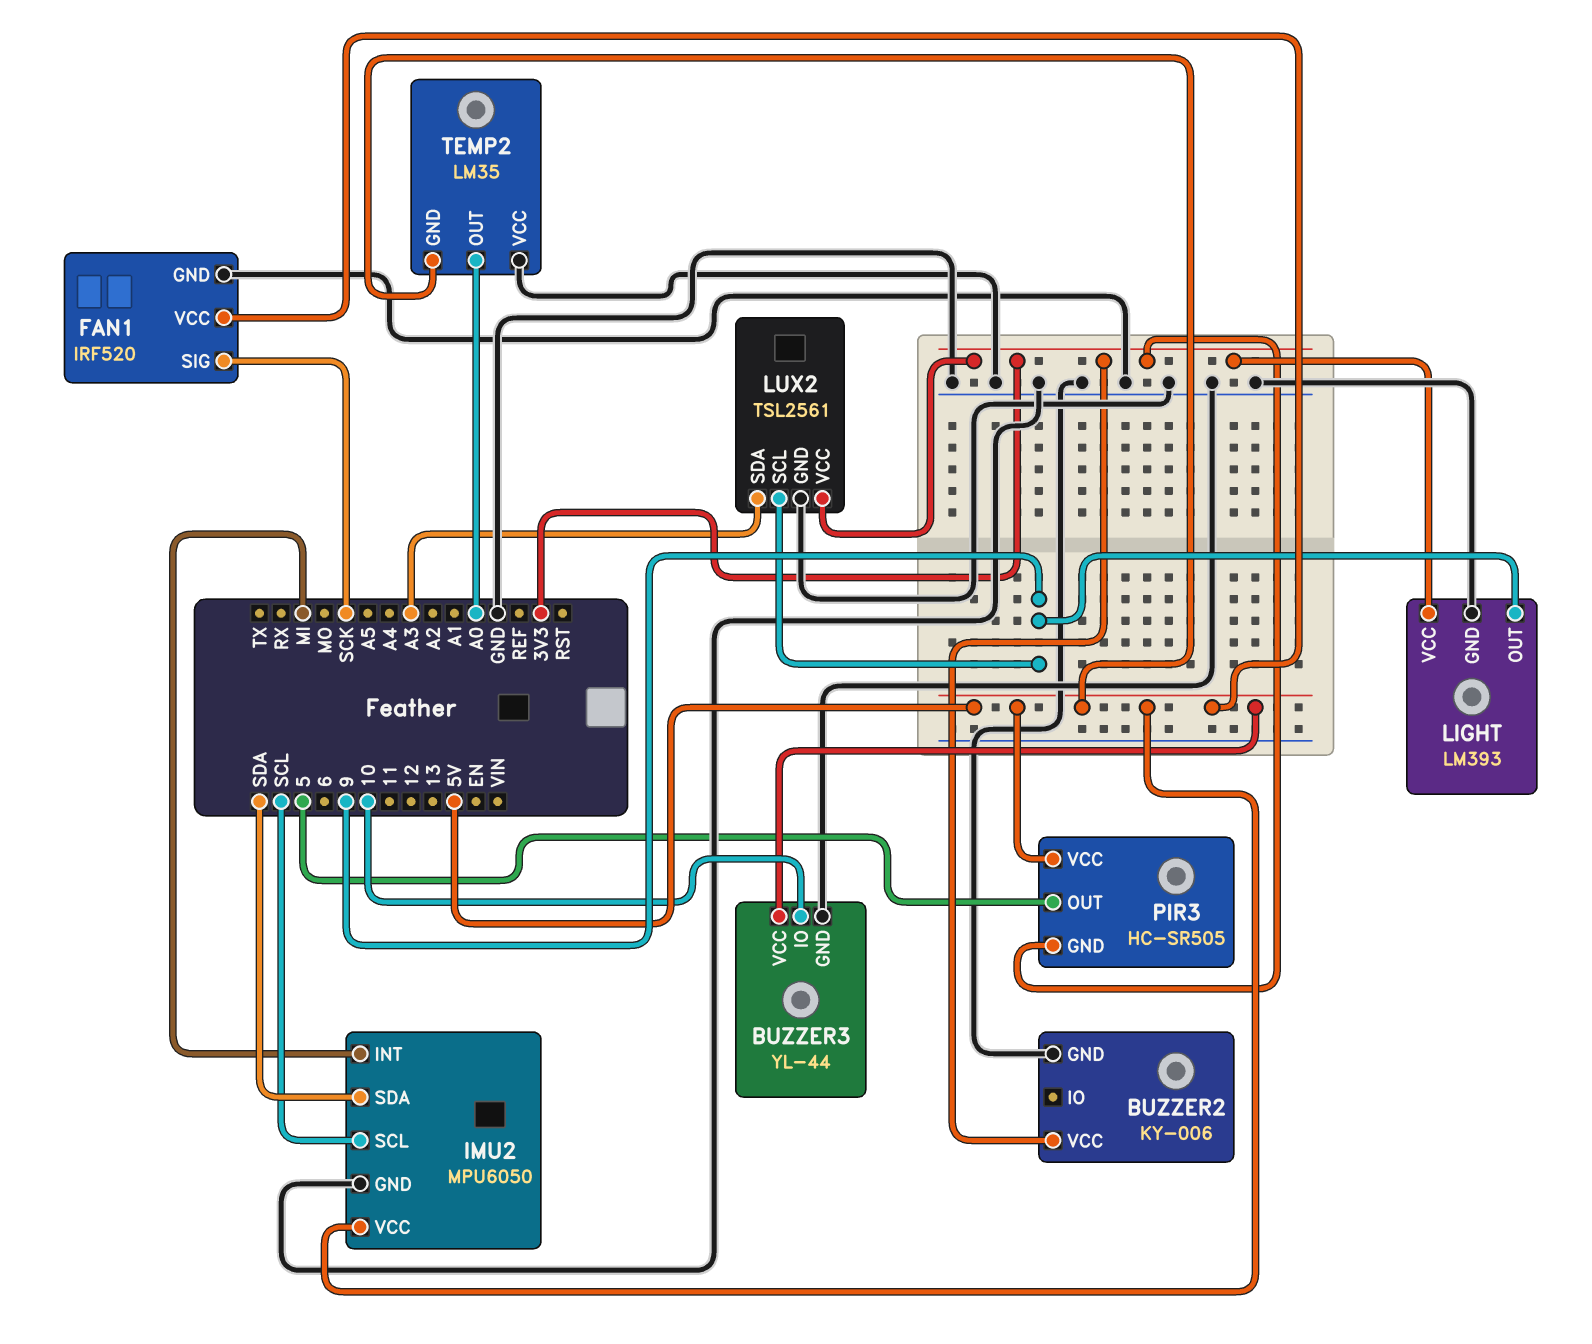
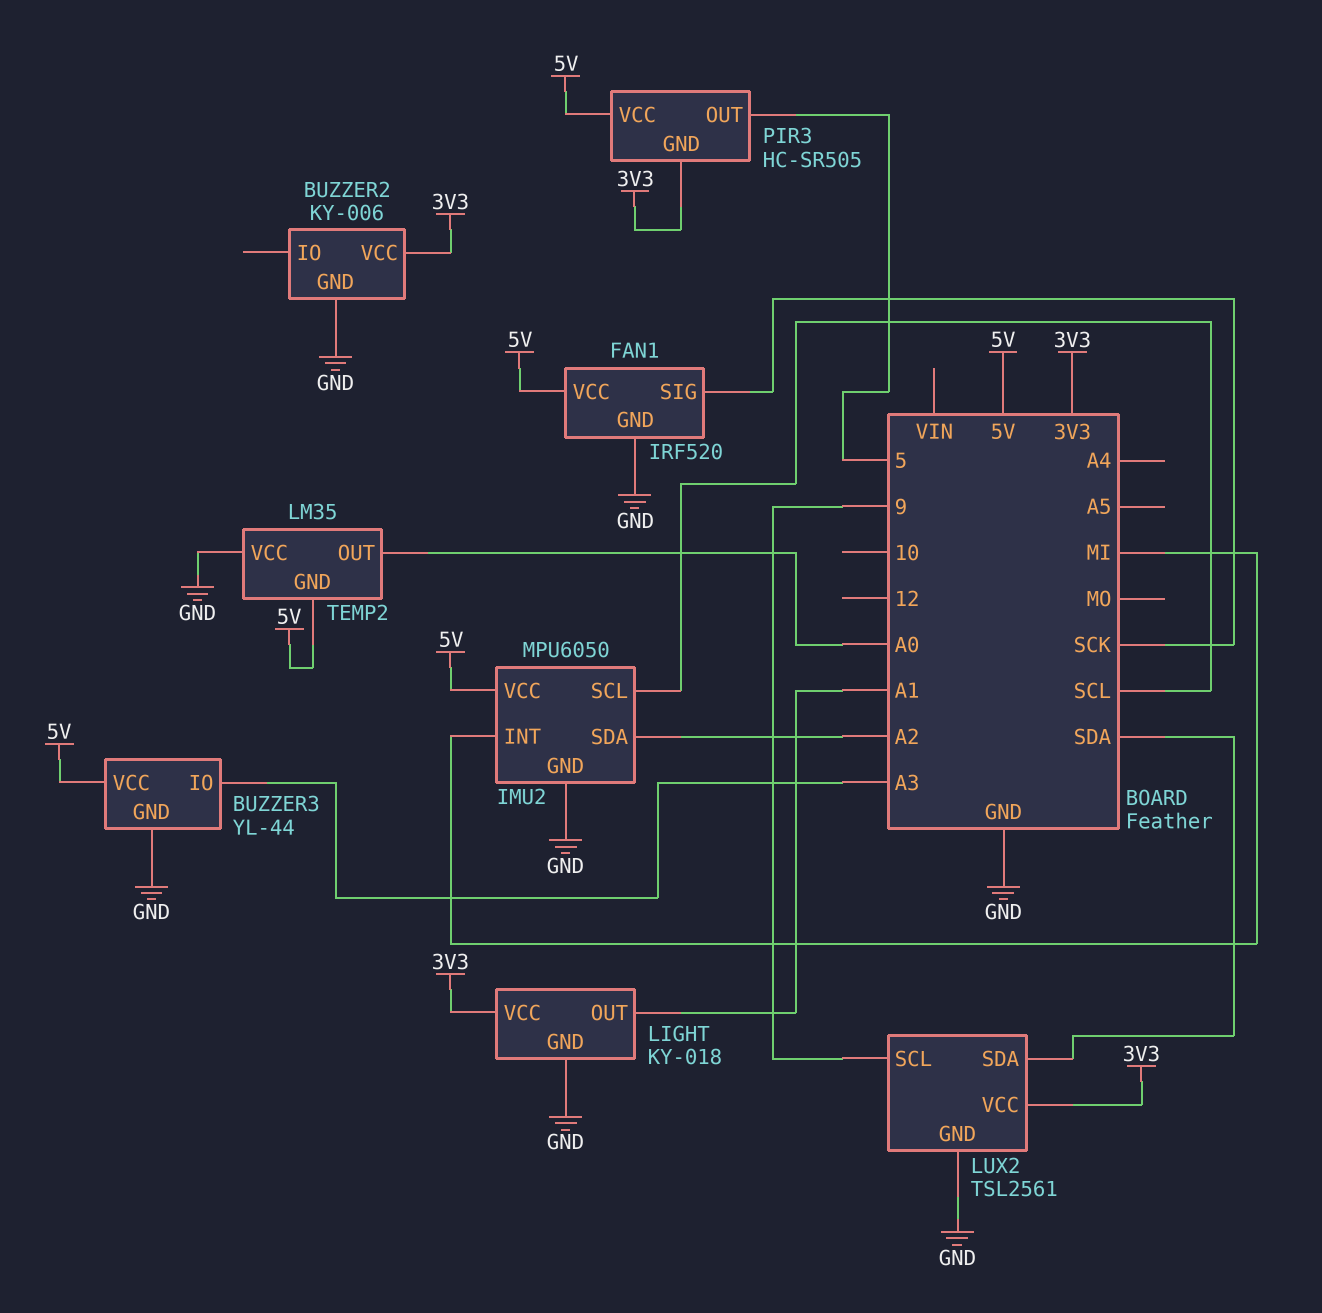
BUZZER3 pin IO: 10 -> A3
IMU2 pin SDA: SDA -> A2
LIGHT: LM393 -> KY-018
LIGHT pin OUT: 9 -> A1
LUX2 pin SDA: A3 -> SDA

